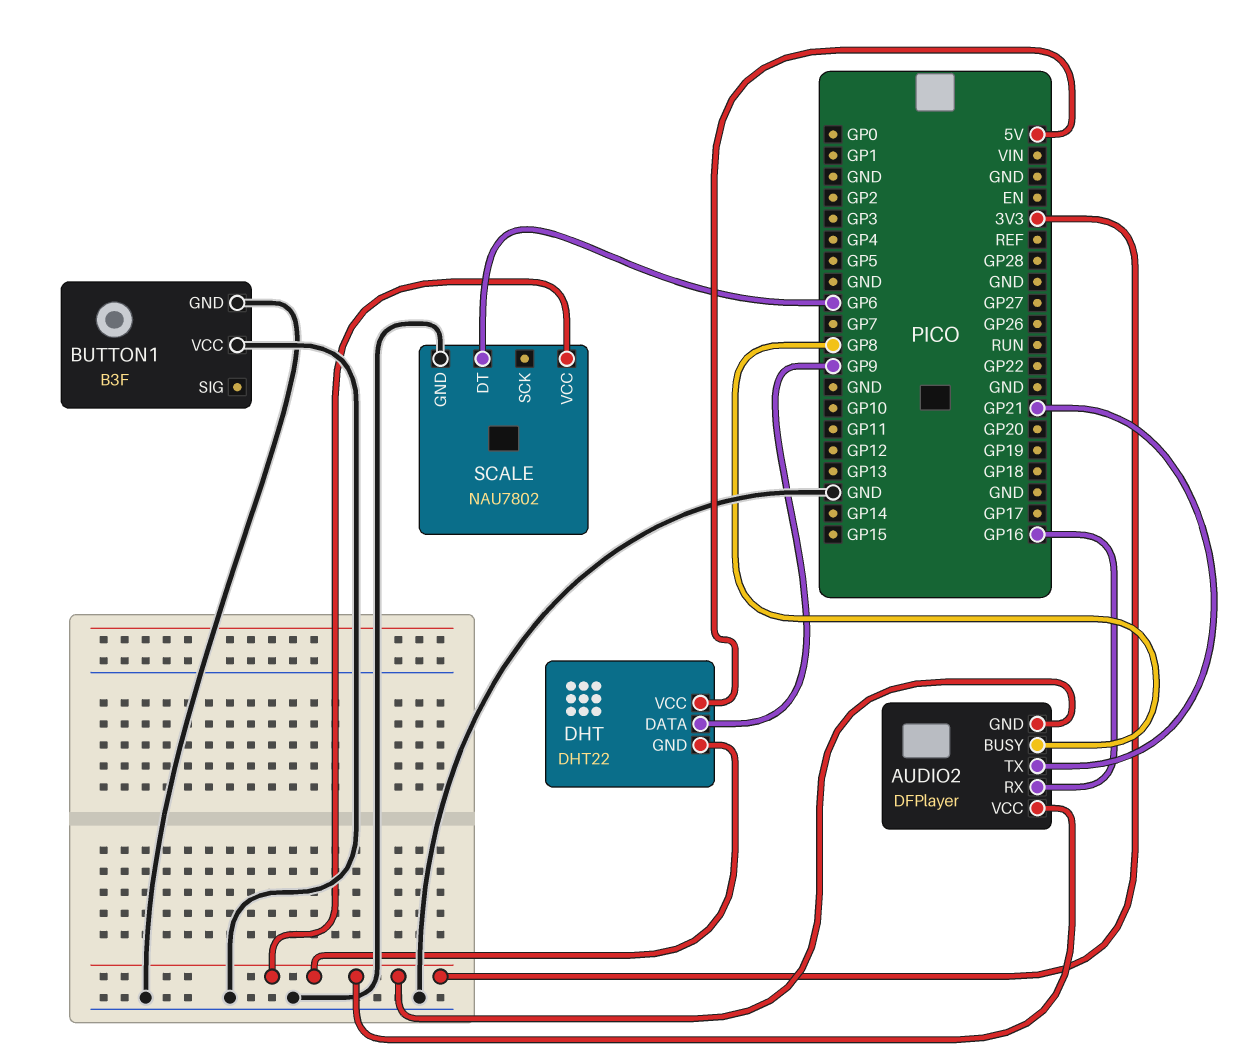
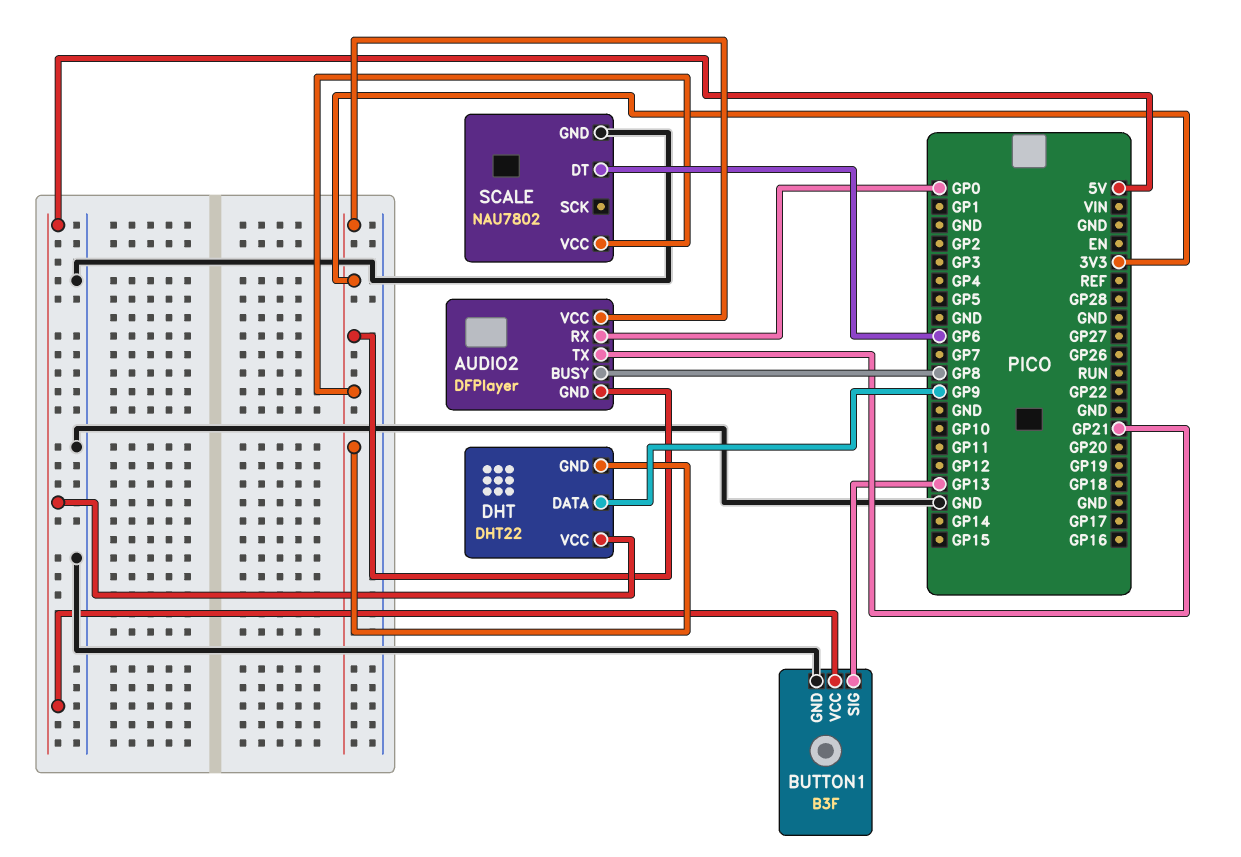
AUDIO2 pin RX: GP16 -> GP0
BUTTON1 pin SIG: none -> GP13
BUTTON1 pin VCC: GND -> 5V

